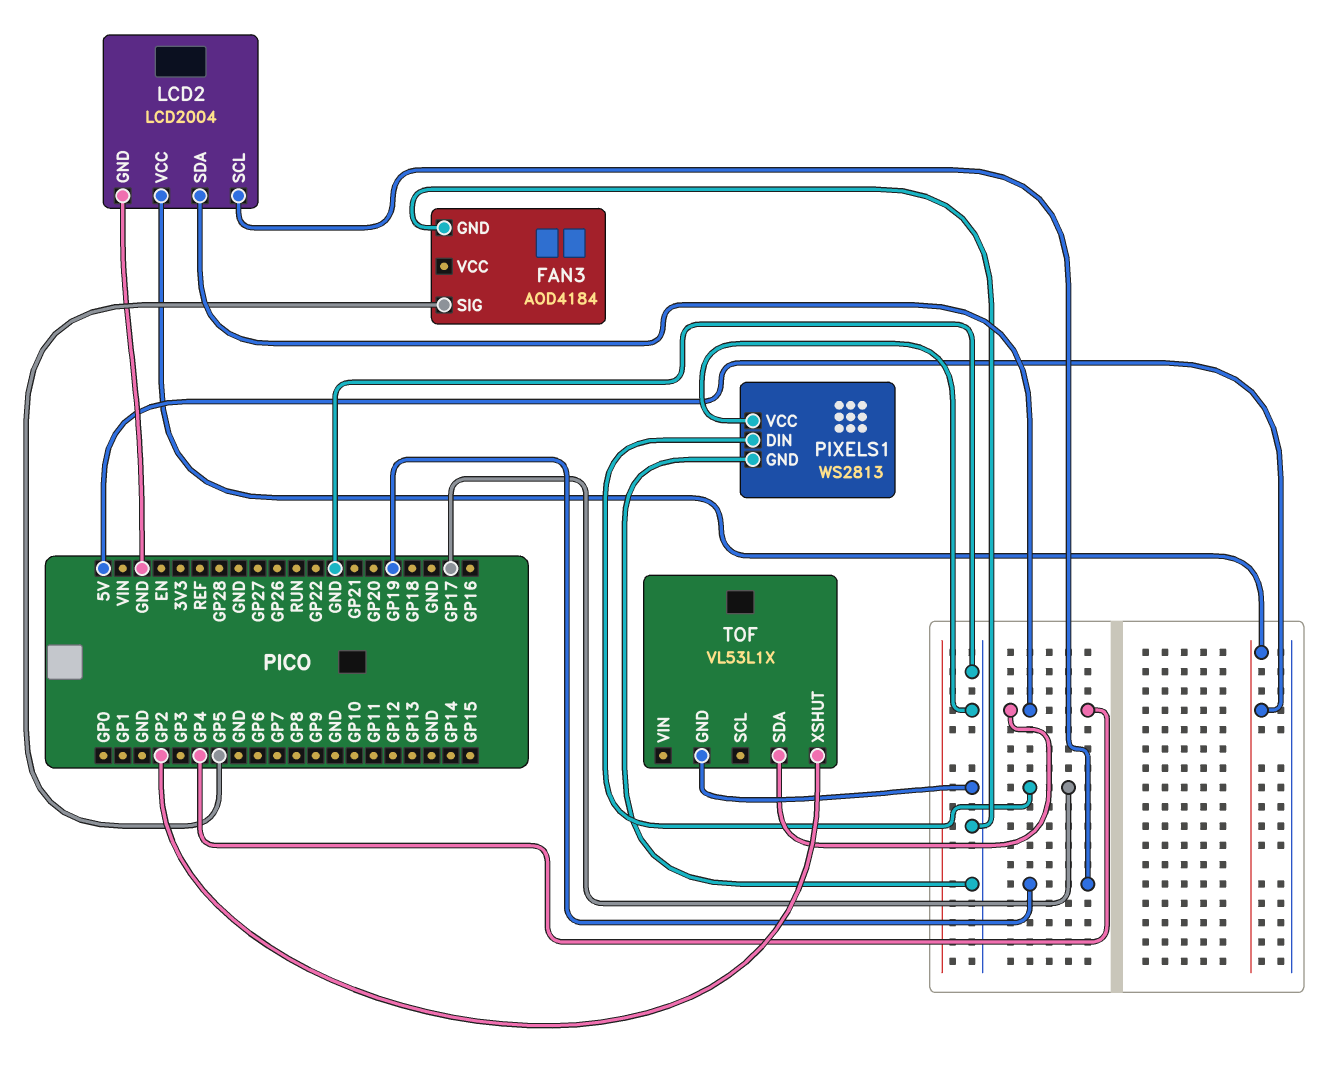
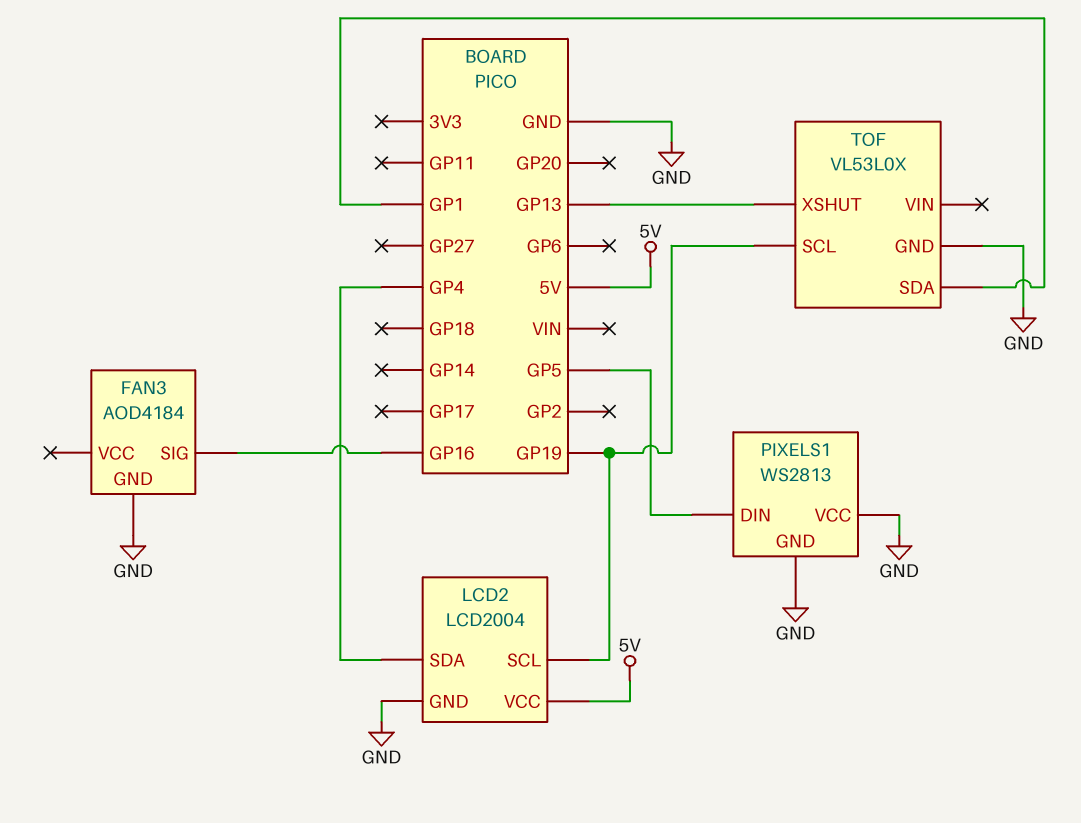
FAN3 pin SIG: GP5 -> GP16
PIXELS1 pin DIN: GP17 -> GP5
TOF: VL53L1X -> VL53L0X
TOF pin SCL: none -> GP19
TOF pin SDA: GP4 -> GP1
TOF pin XSHUT: GP2 -> GP13

